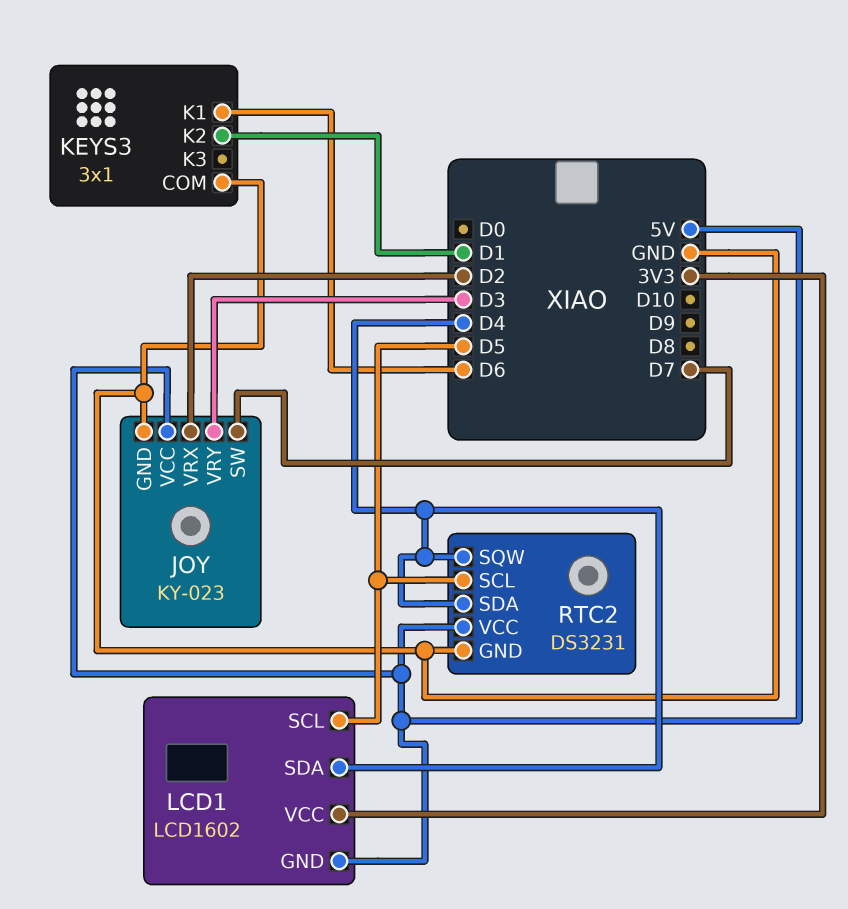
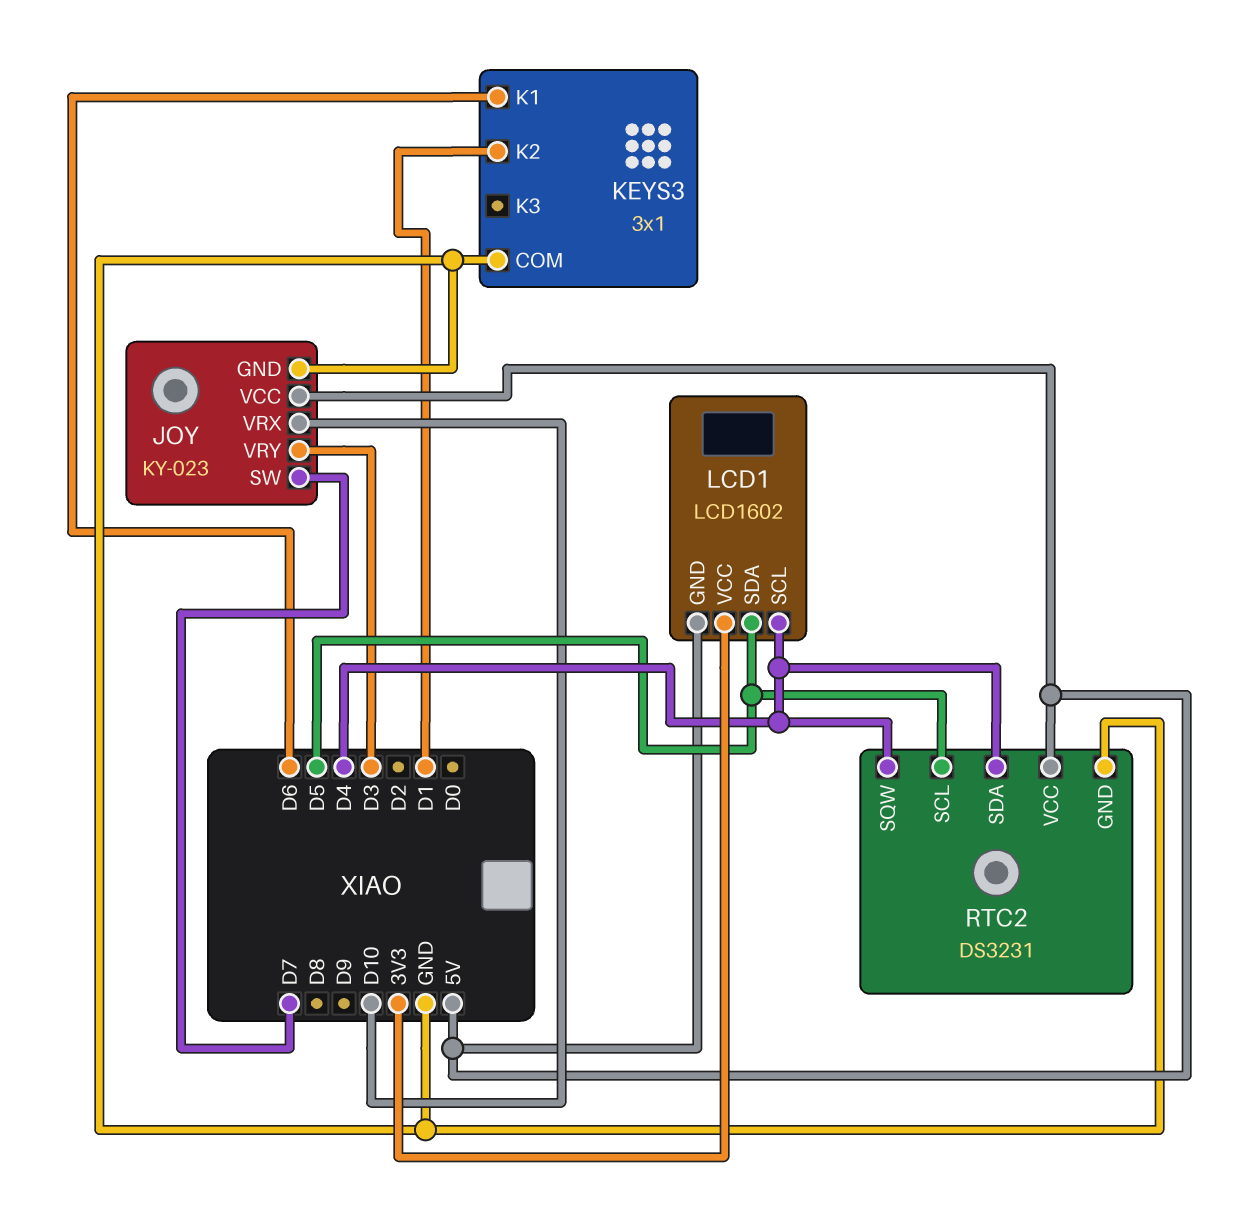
JOY pin VRX: D2 -> D10
LCD1 pin SCL: D5 -> D4
LCD1 pin SDA: D4 -> D5

